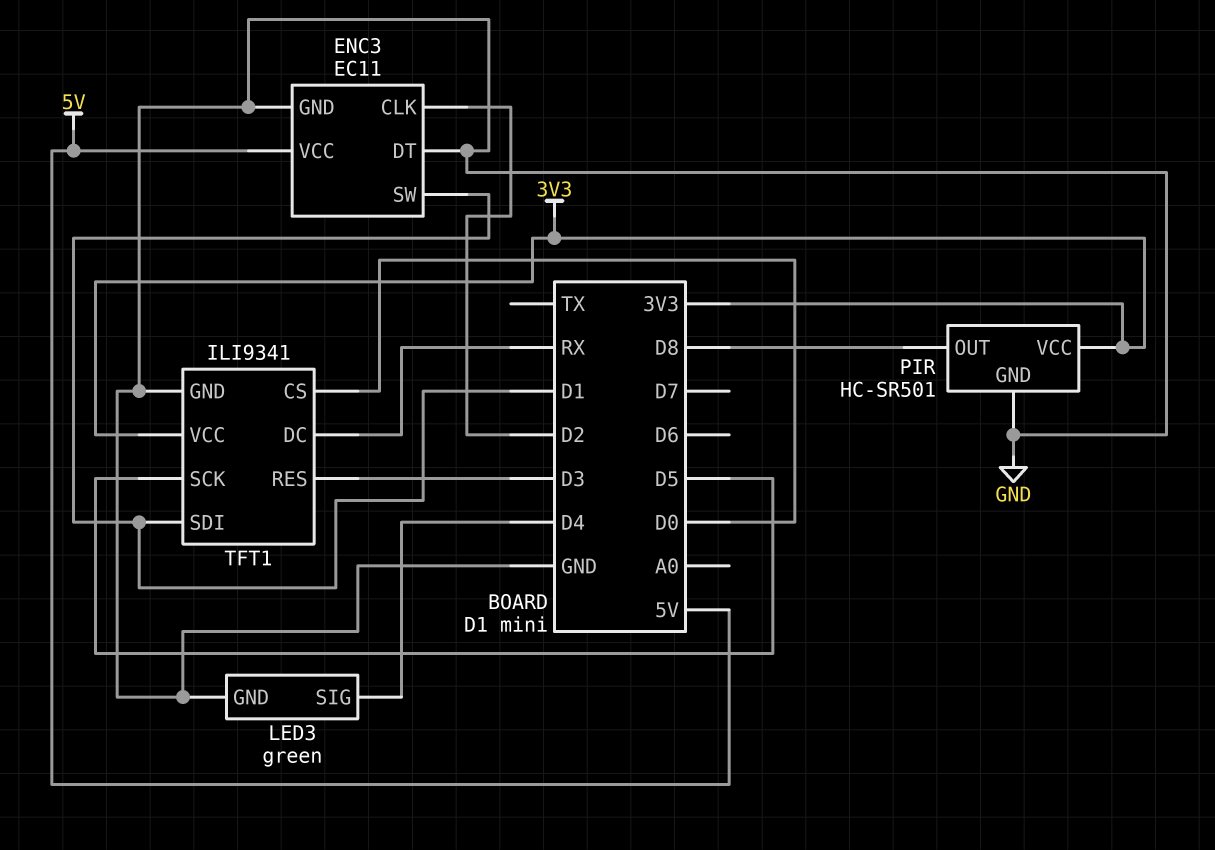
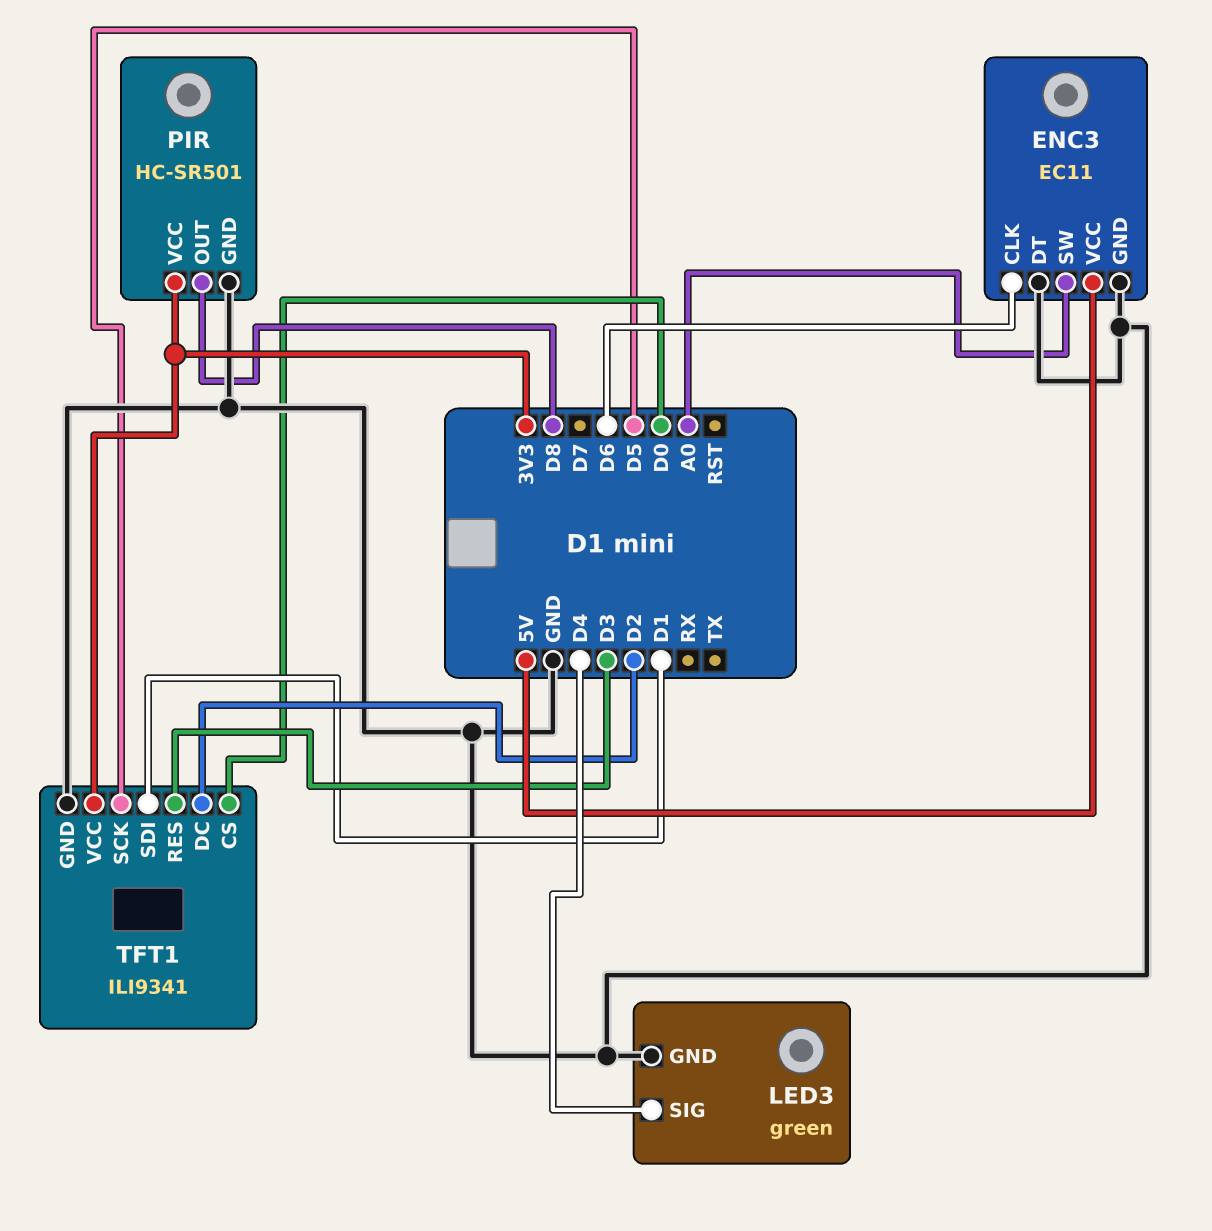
ENC3 pin CLK: D2 -> D6
ENC3 pin SW: D1 -> A0
TFT1 pin DC: RX -> D2

